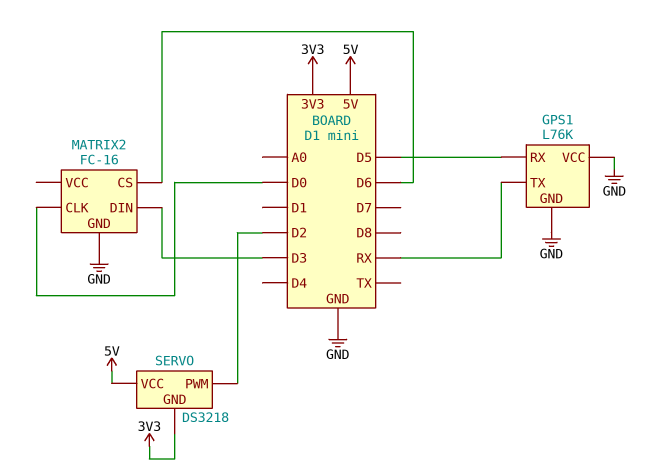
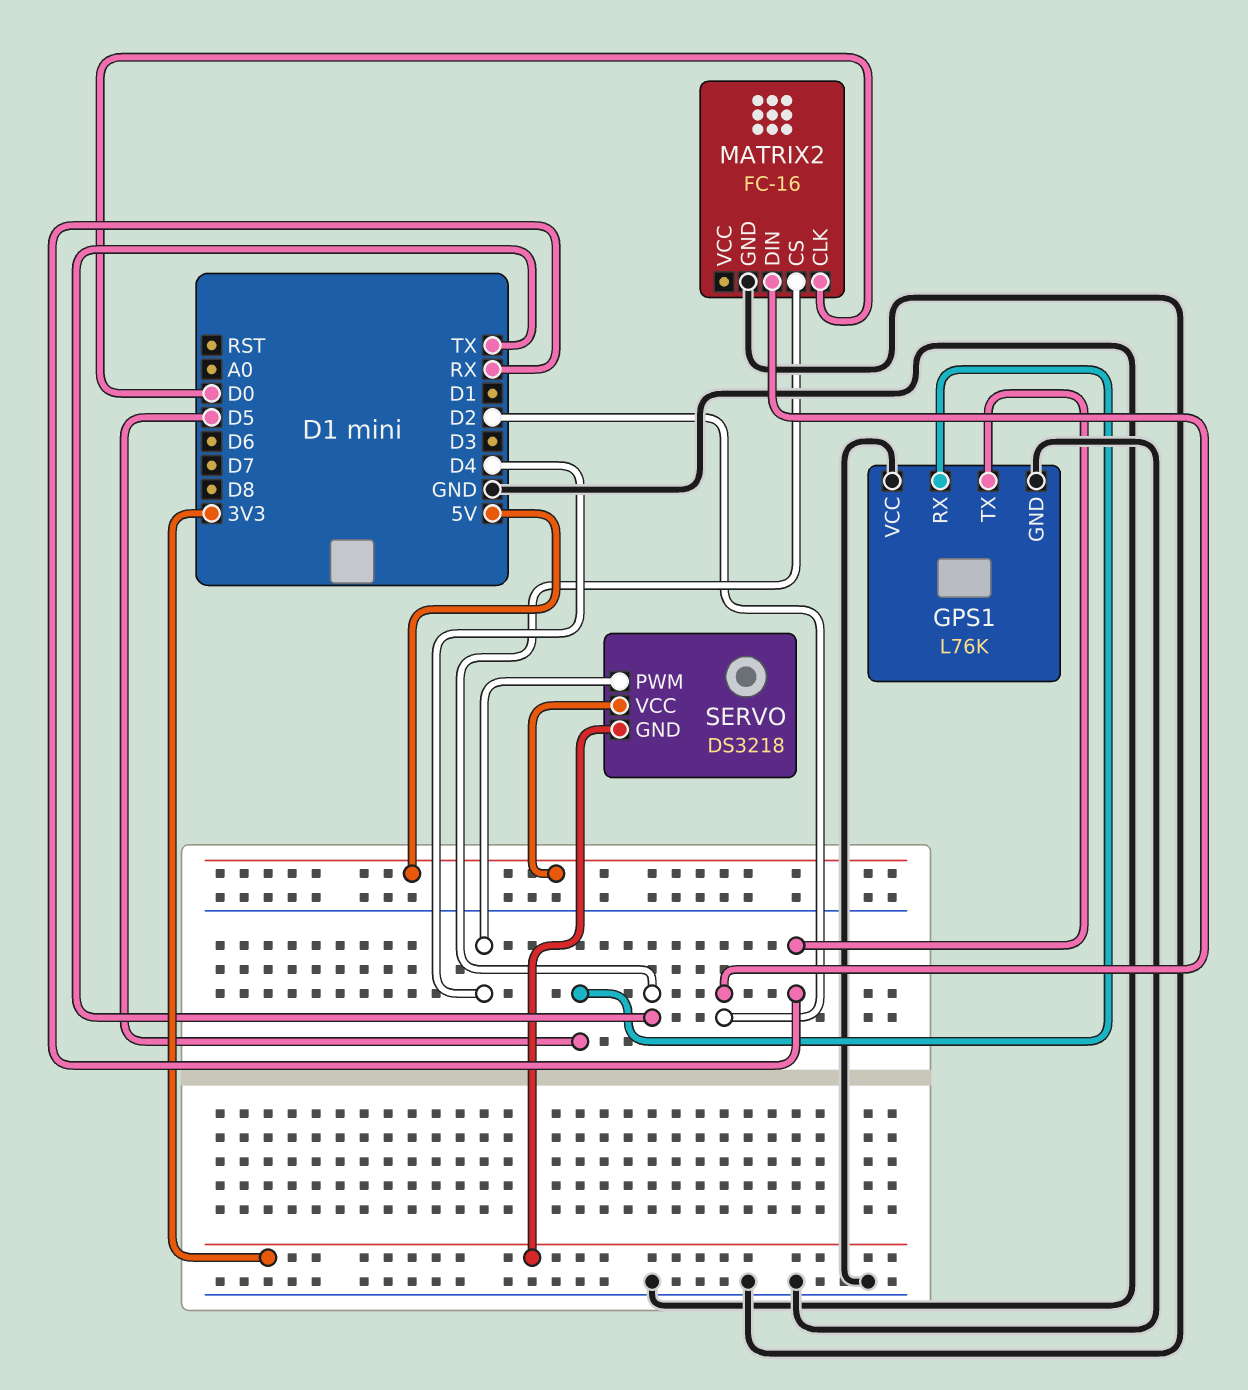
MATRIX2 pin CS: D6 -> TX
MATRIX2 pin DIN: D3 -> D2
SERVO pin PWM: D2 -> D4

